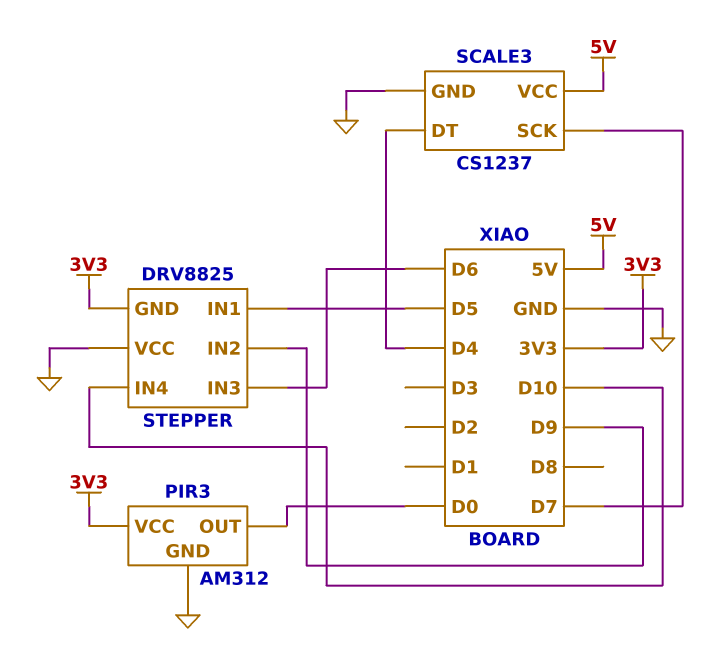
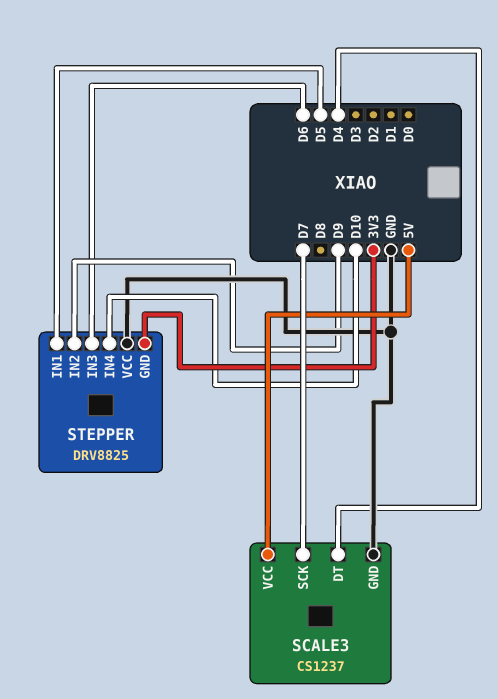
PIR3: AM312 -> none
PIR3 pin GND: GND -> none
PIR3 pin OUT: D0 -> none
PIR3 pin VCC: 3V3 -> none

